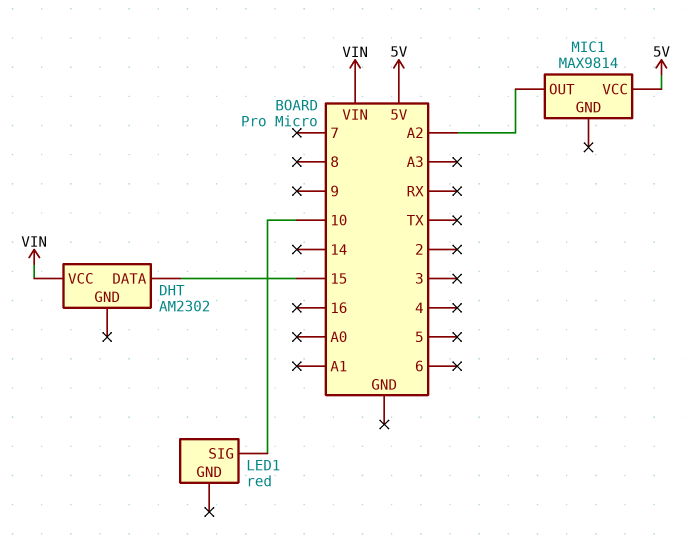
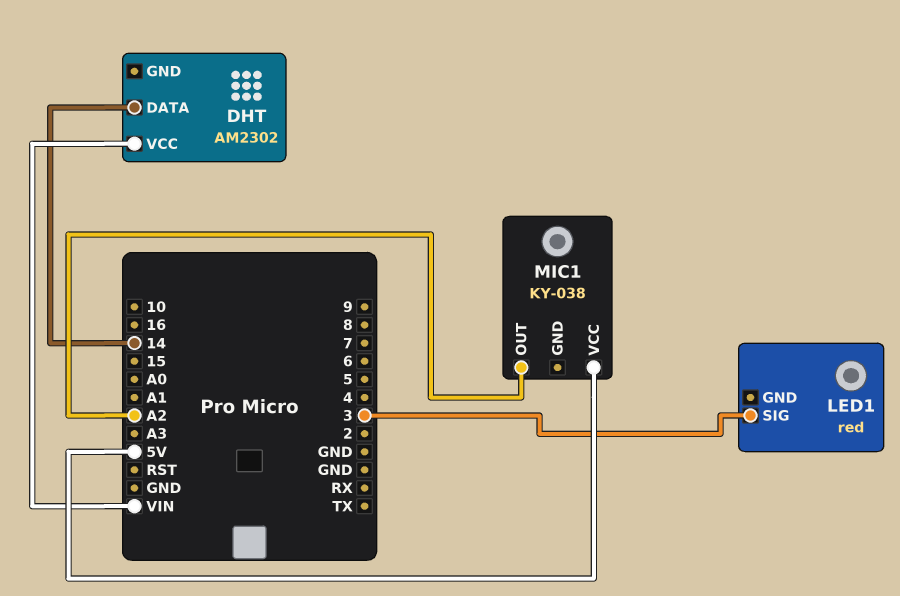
DHT pin DATA: 15 -> 14
LED1 pin SIG: 10 -> 3
MIC1: MAX9814 -> KY-038

